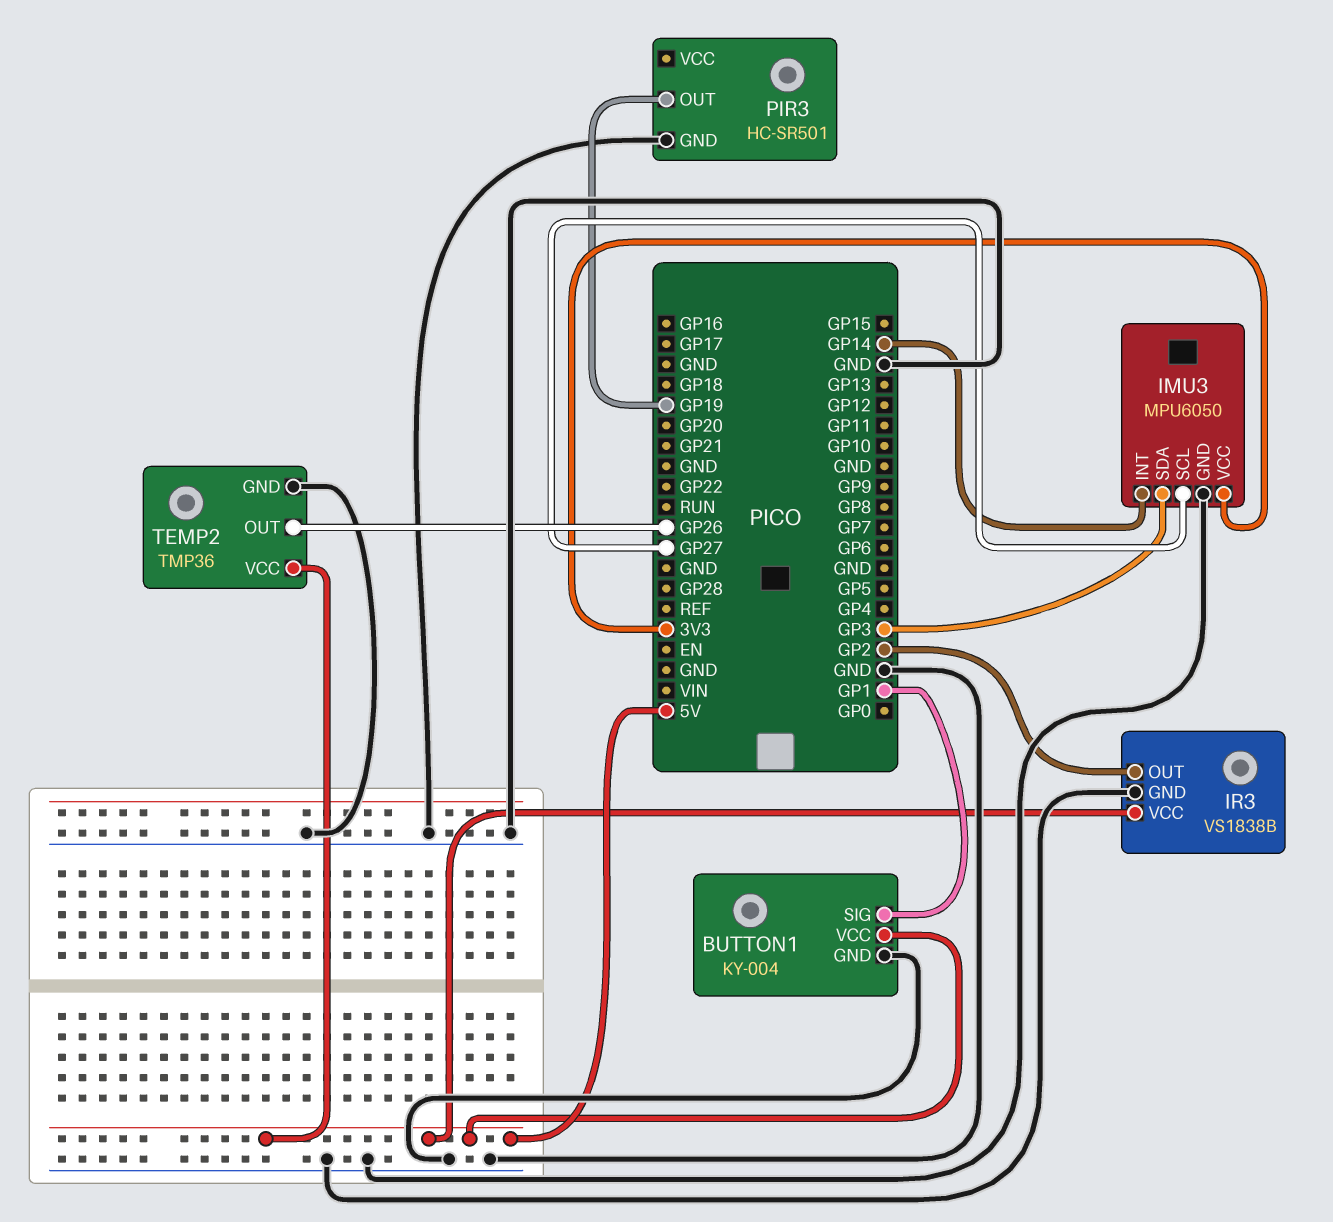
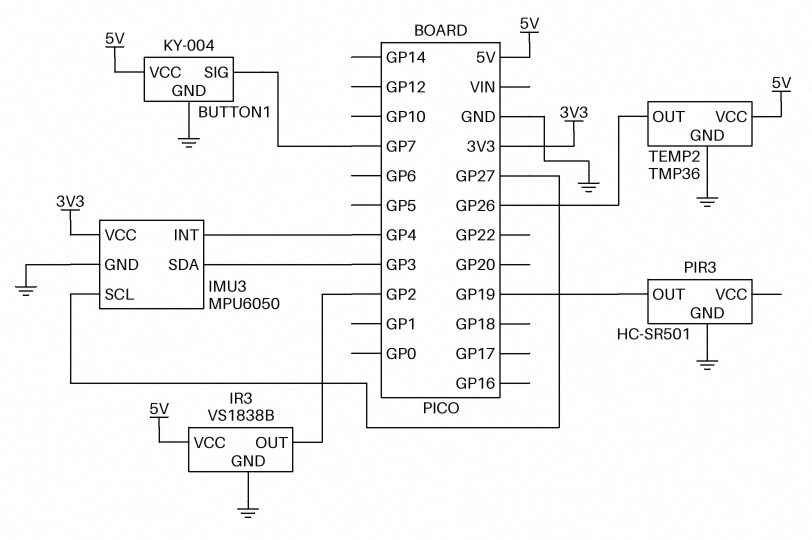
BUTTON1 pin SIG: GP1 -> GP7
IMU3 pin INT: GP14 -> GP4

